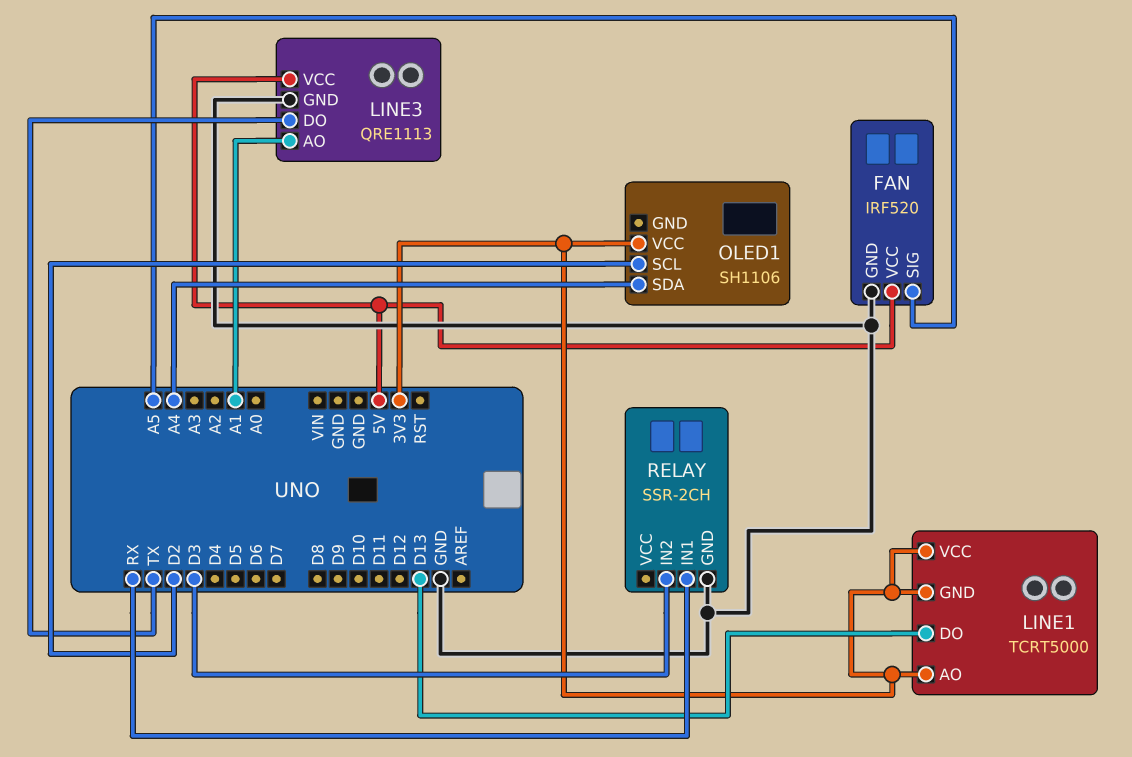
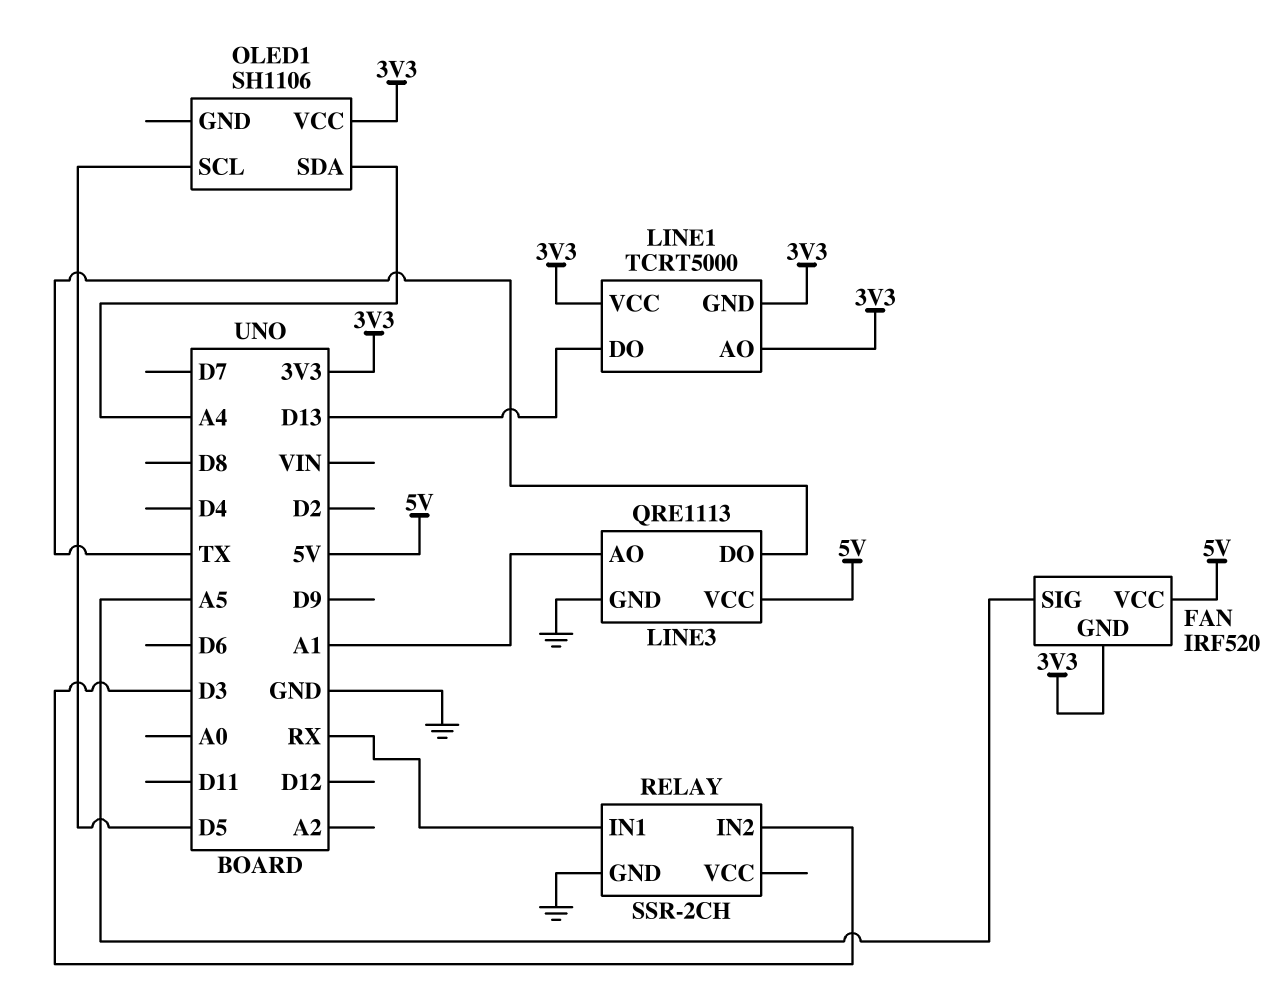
FAN pin GND: GND -> 3V3
OLED1 pin SCL: D2 -> D5

